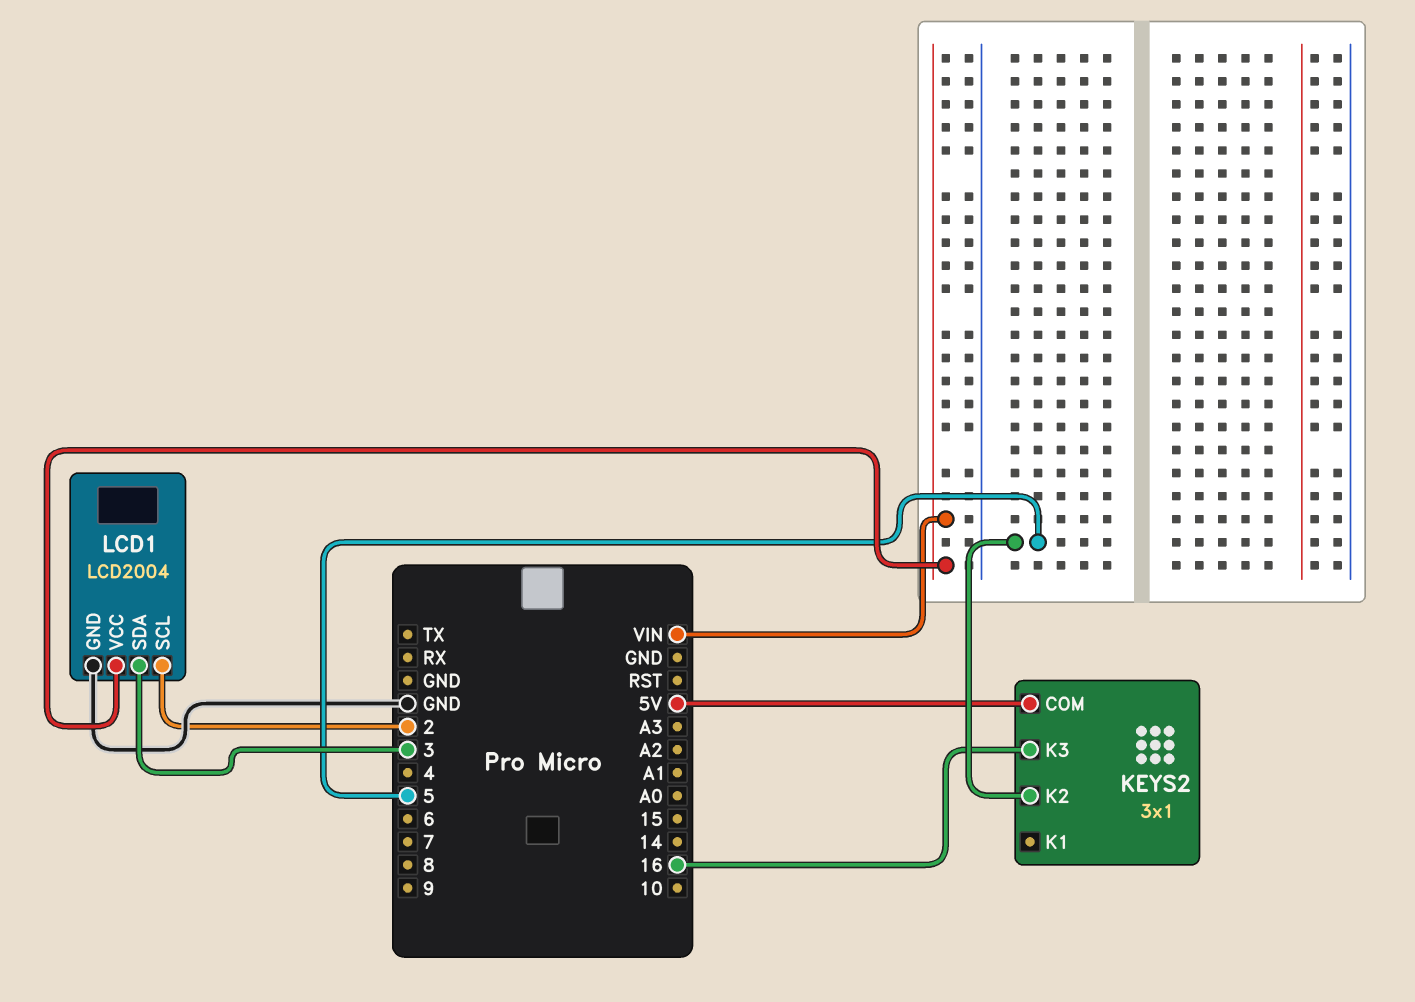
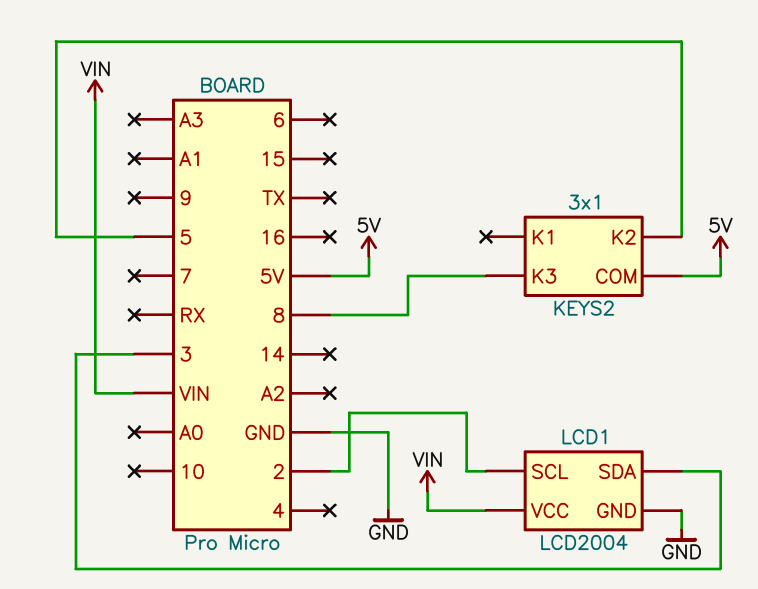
KEYS2 pin K3: 16 -> 8

